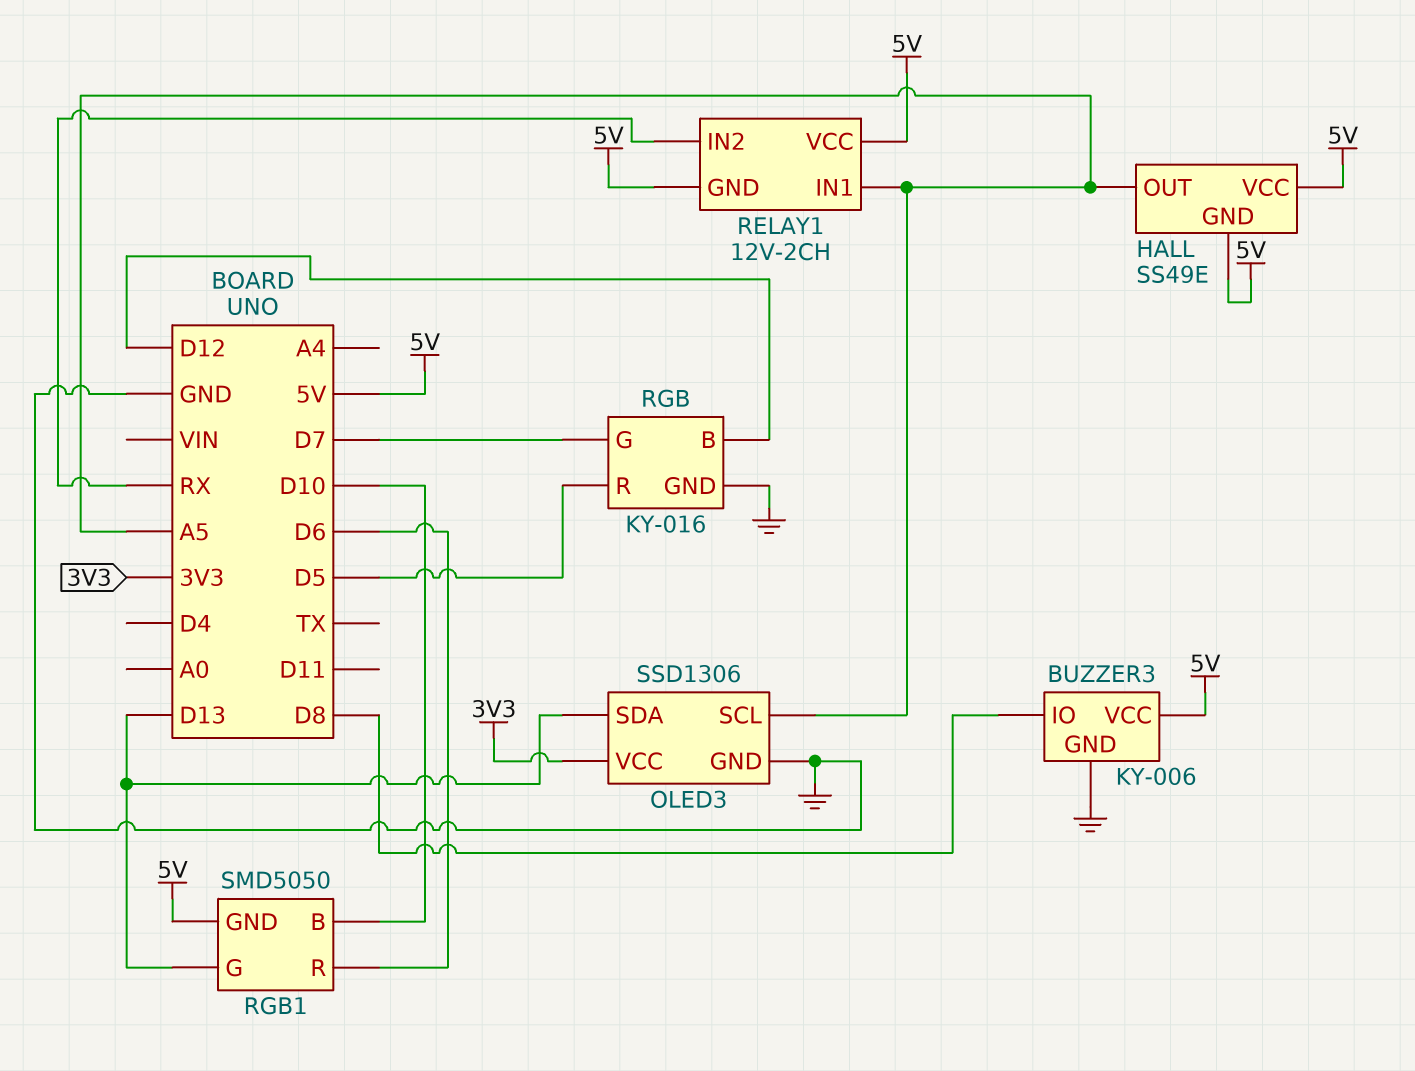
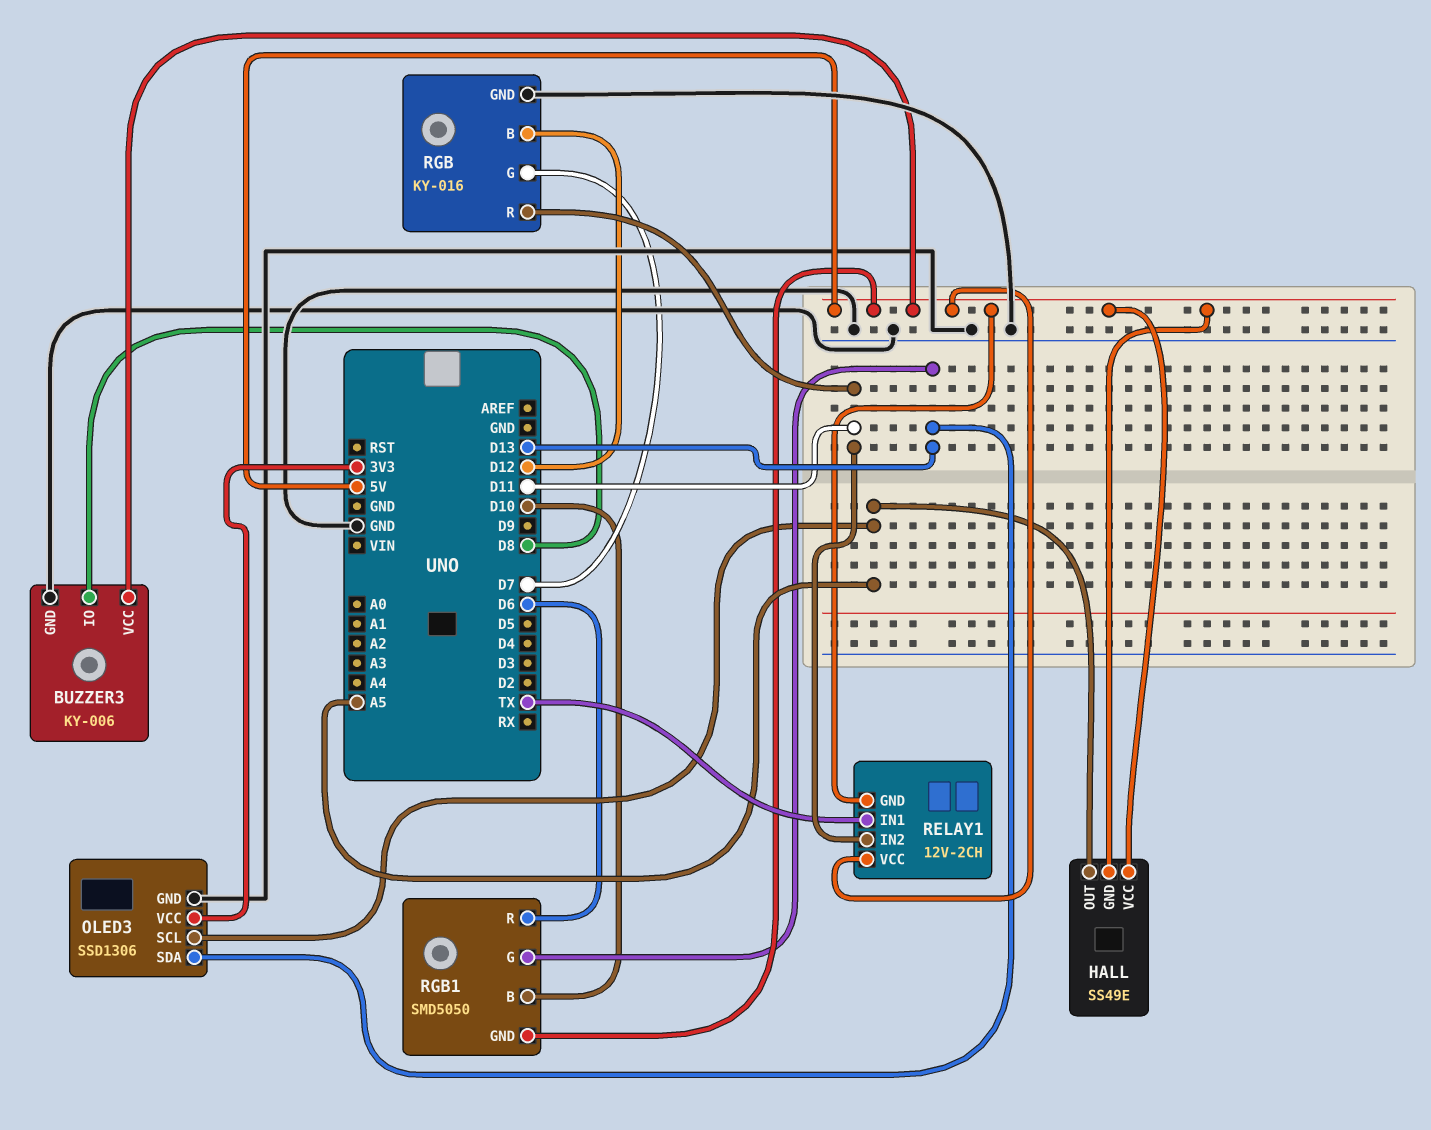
RELAY1 pin IN1: A5 -> TX
RELAY1 pin IN2: RX -> D11
RGB pin R: D5 -> D11

